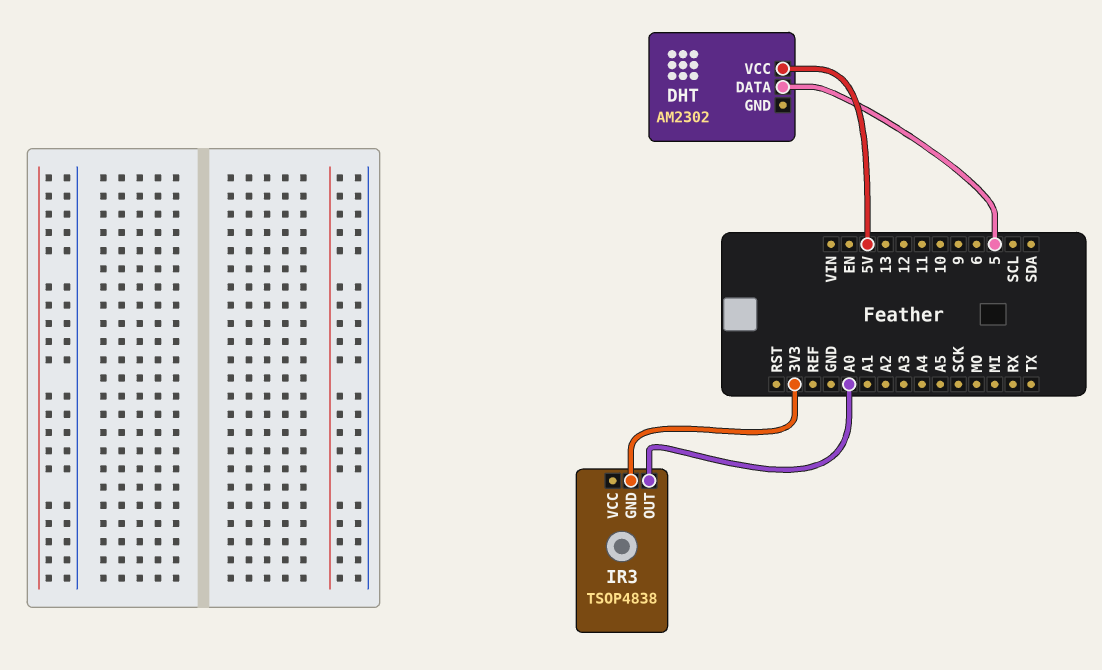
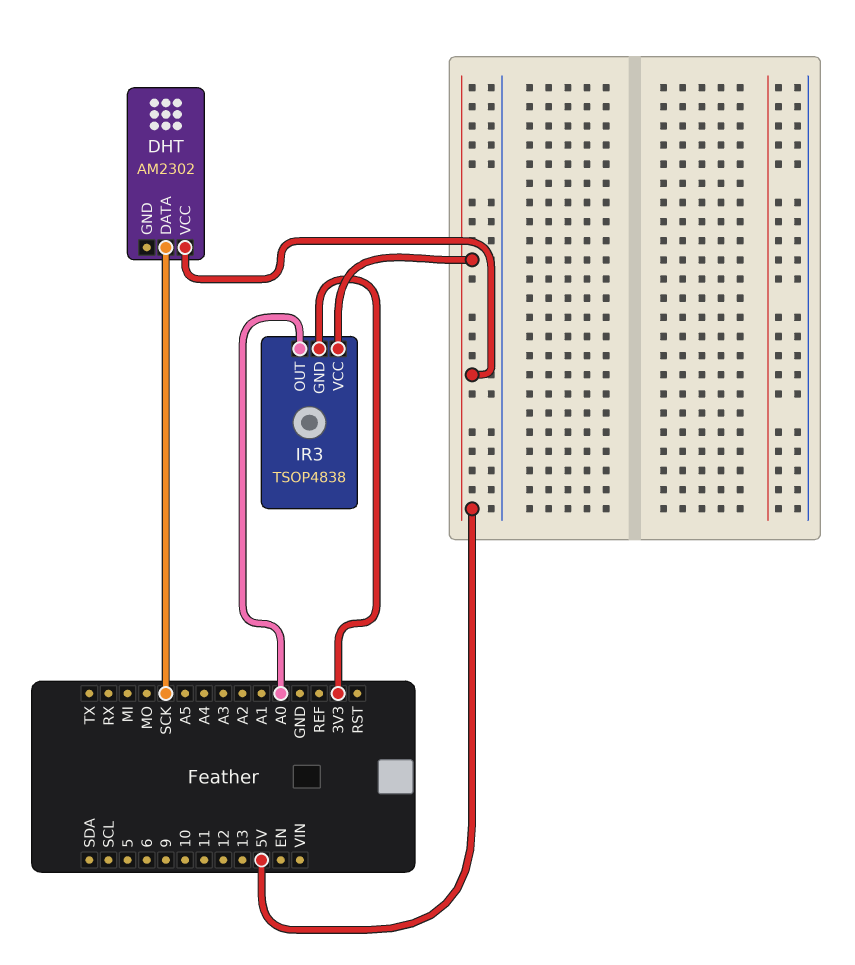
DHT pin DATA: 5 -> SCK
IR3 pin VCC: none -> 5V

